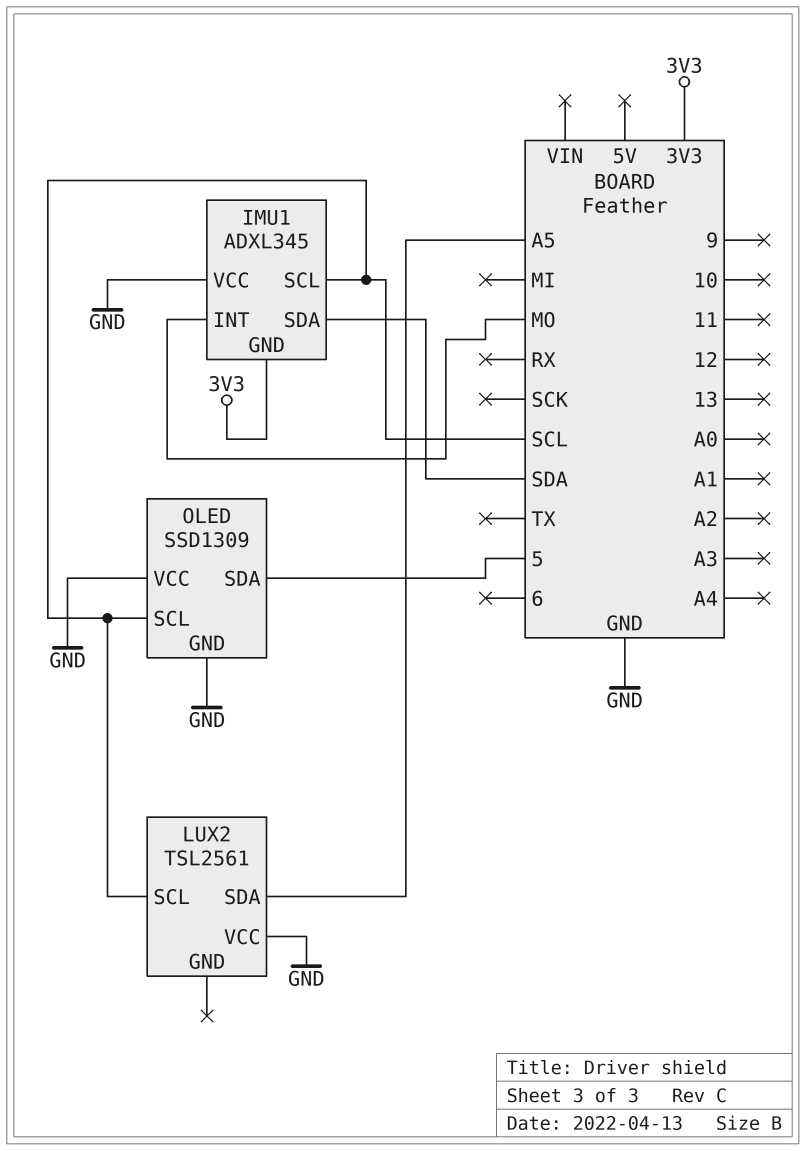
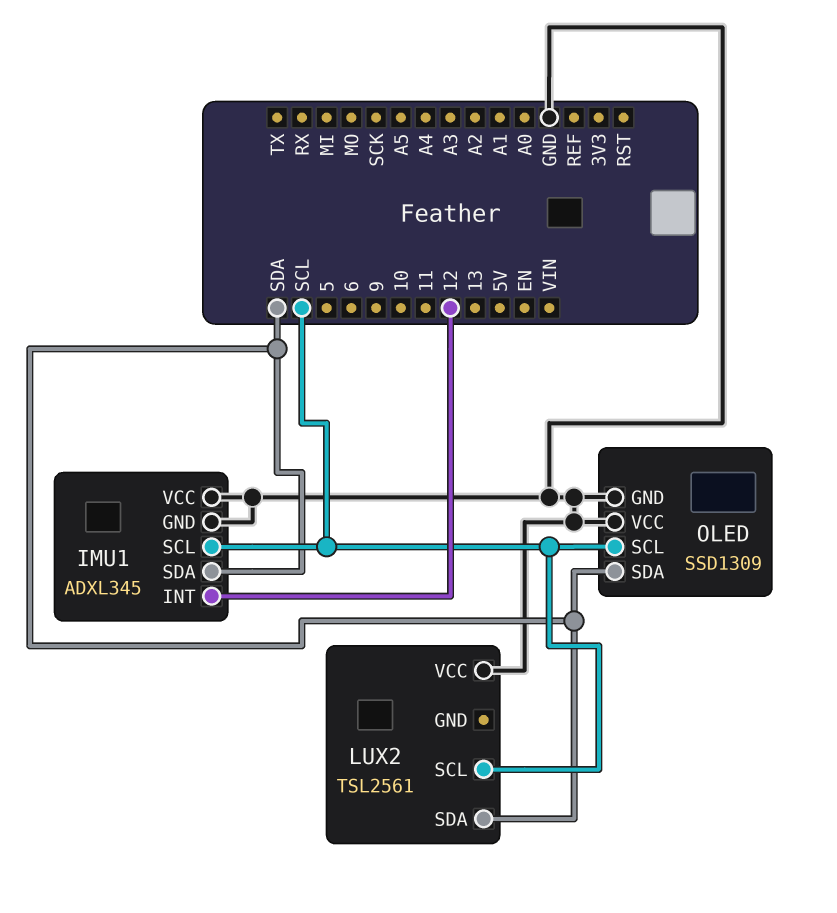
IMU1 pin GND: 3V3 -> GND
IMU1 pin INT: MO -> 12
LUX2 pin SDA: A5 -> SDA
OLED pin SDA: 5 -> SDA

